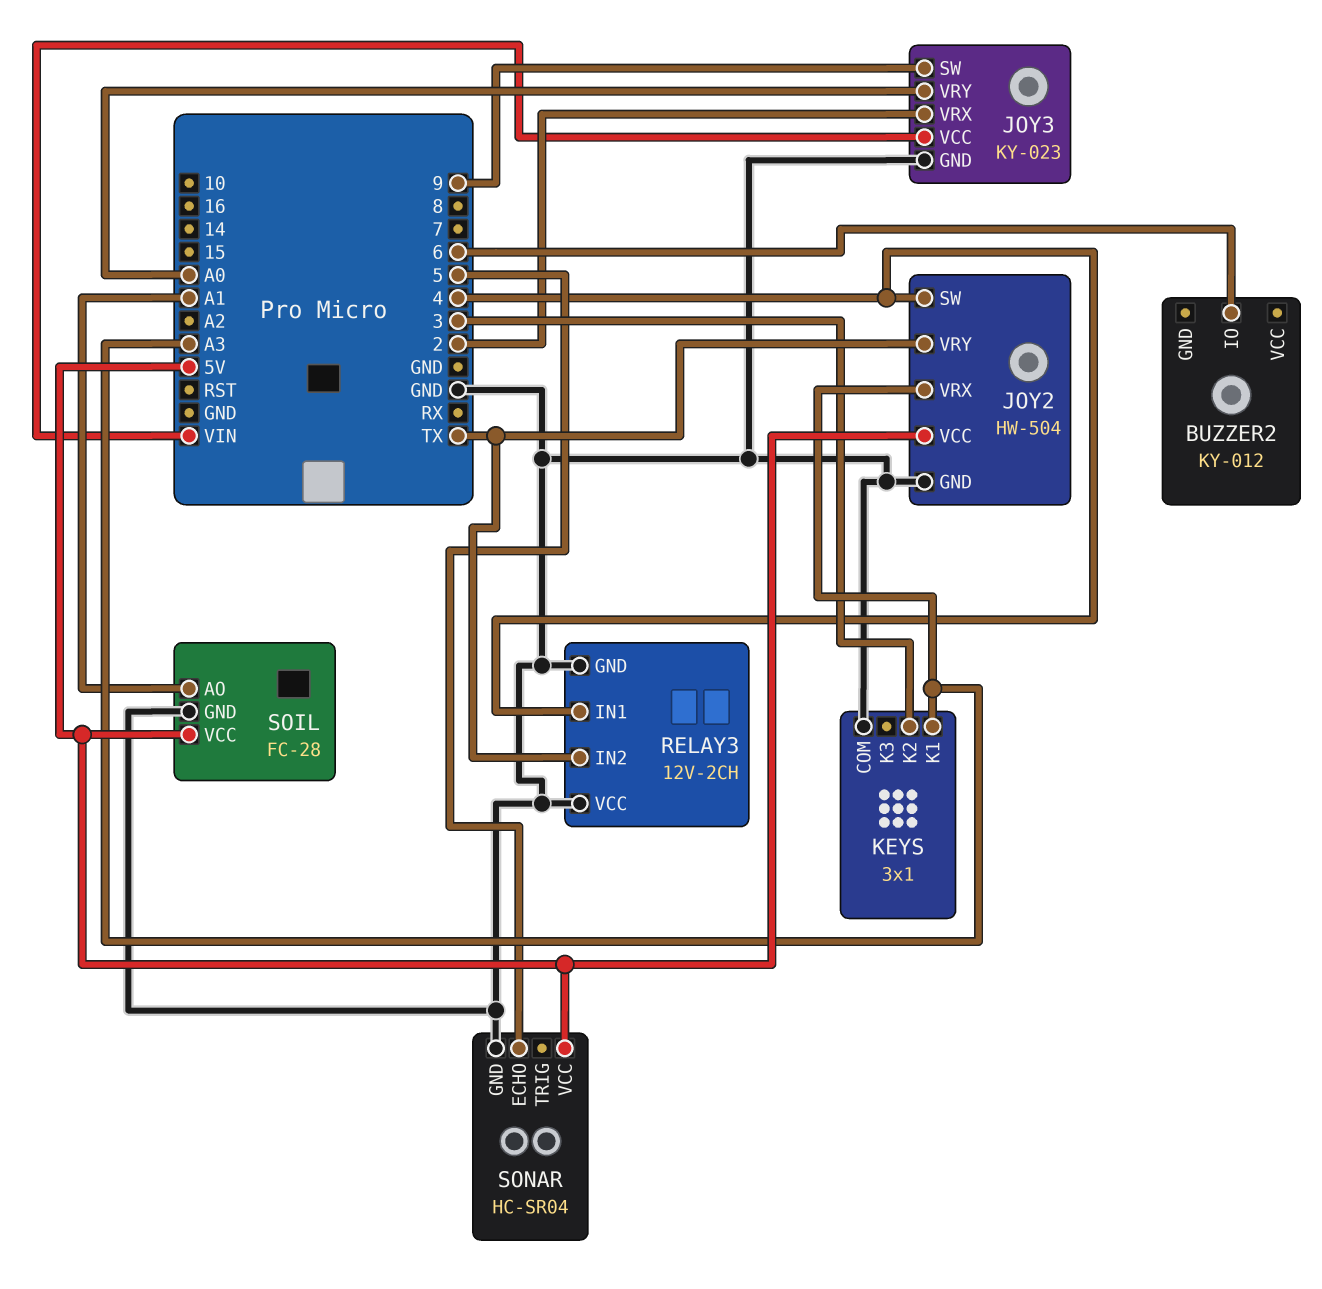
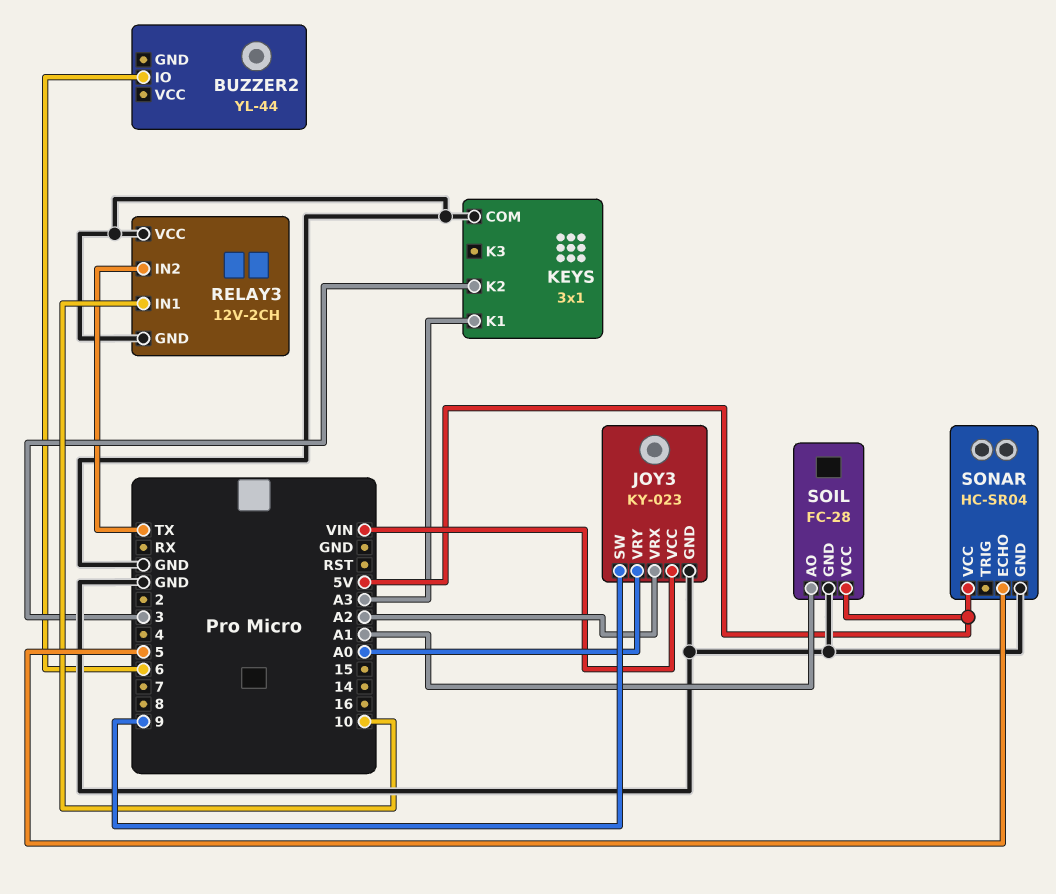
BUZZER2: KY-012 -> YL-44
JOY2: HW-504 -> none
JOY2 pin GND: GND -> none
JOY2 pin SW: 4 -> none
JOY2 pin VCC: 5V -> none
JOY2 pin VRX: A3 -> none
JOY2 pin VRY: TX -> none
JOY3 pin VRX: 2 -> A2
RELAY3 pin IN1: 4 -> 10

